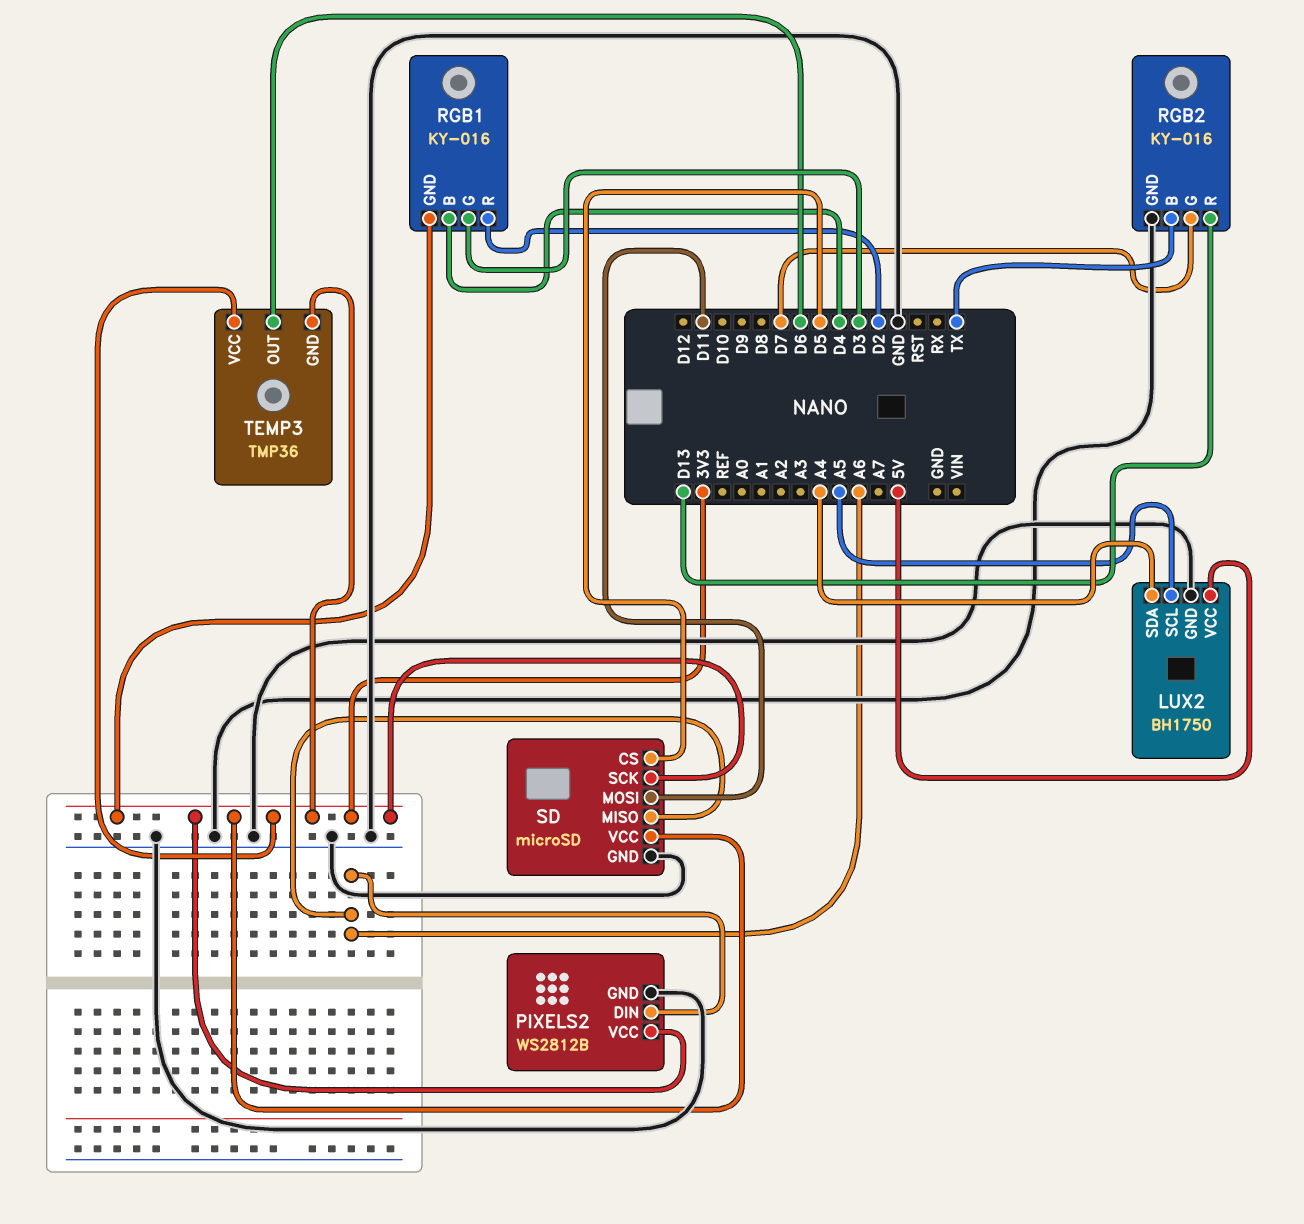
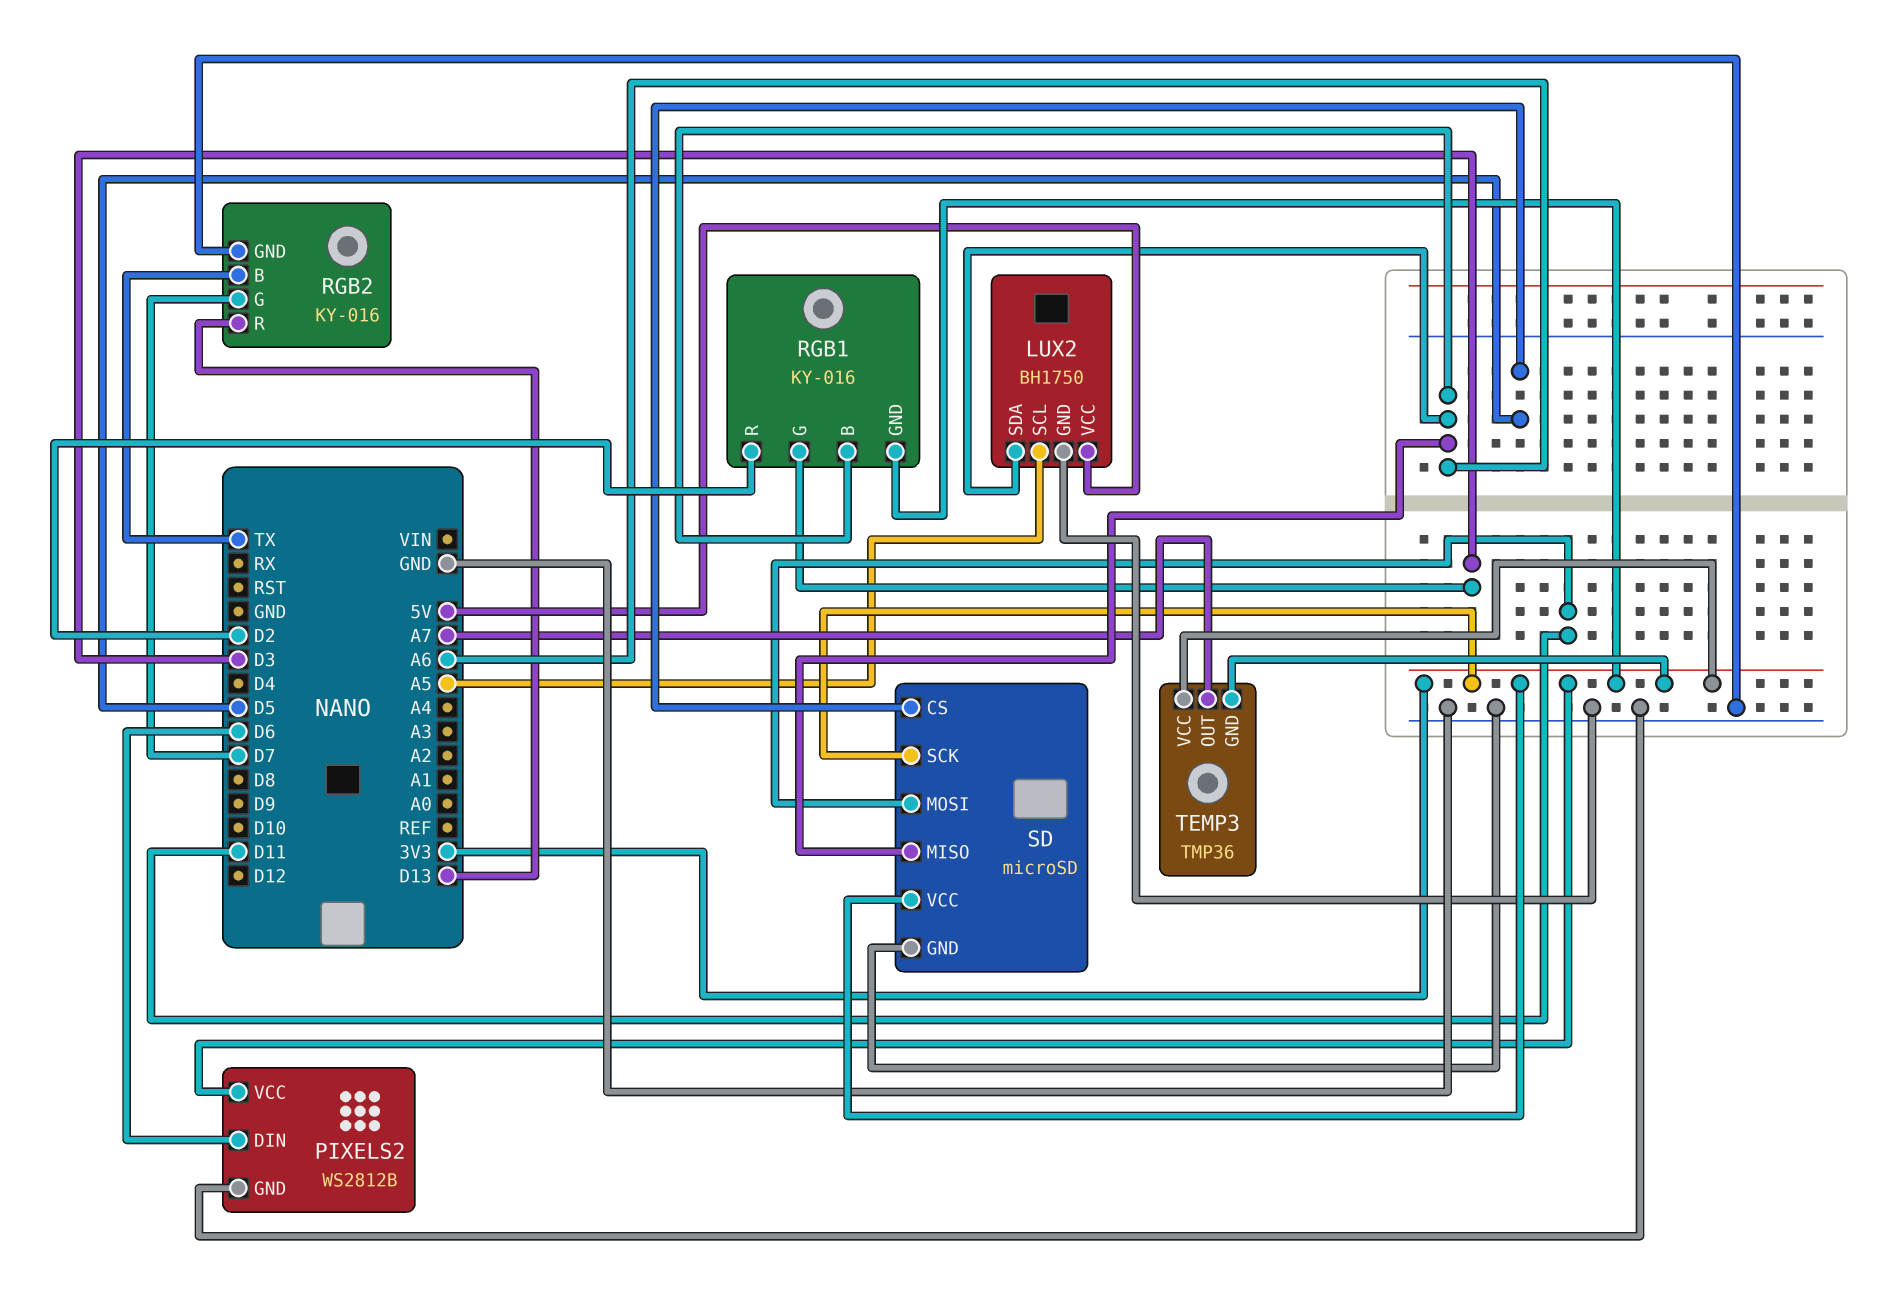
LUX2 pin SDA: A4 -> A6
PIXELS2 pin DIN: A6 -> D6
RGB1 pin B: D4 -> A6
TEMP3 pin OUT: D6 -> A7

